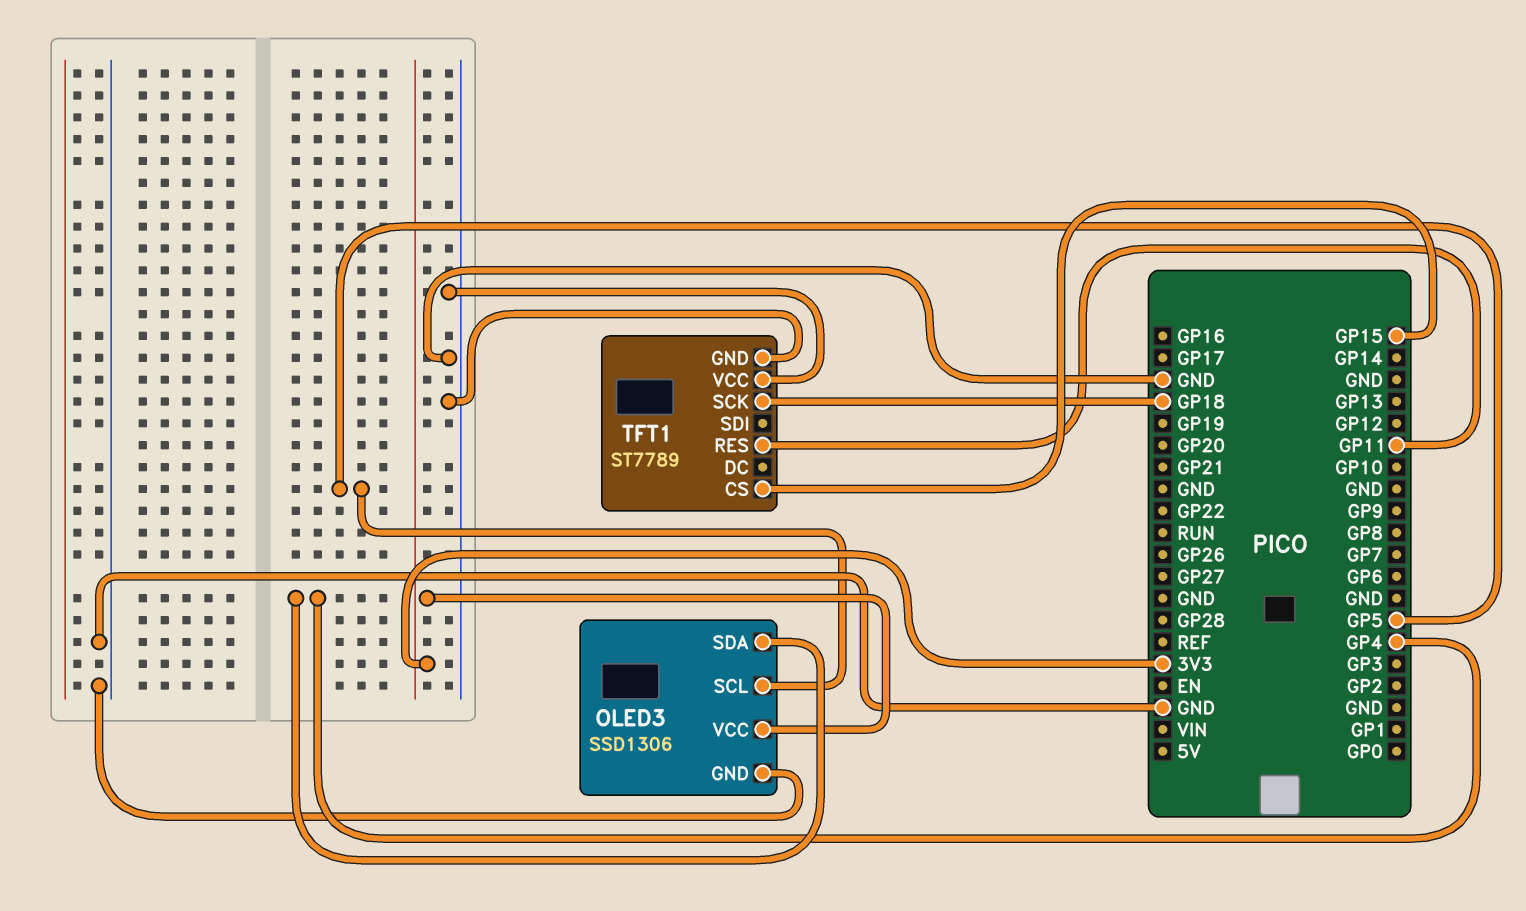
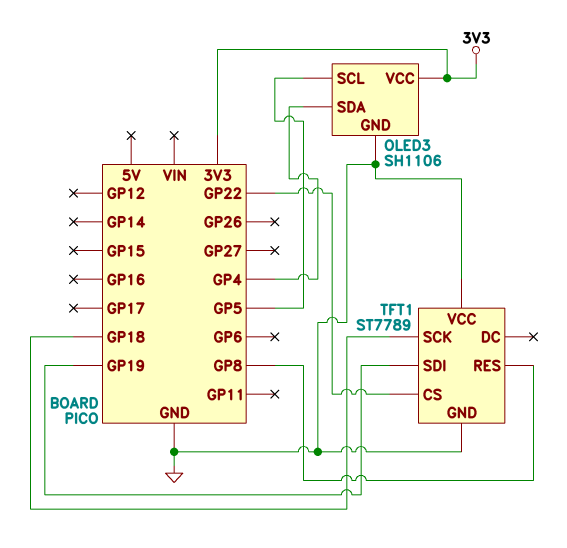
OLED3: SSD1306 -> SH1106
TFT1 pin CS: GP15 -> GP22
TFT1 pin RES: GP11 -> GP8
TFT1 pin SDI: none -> GP19

